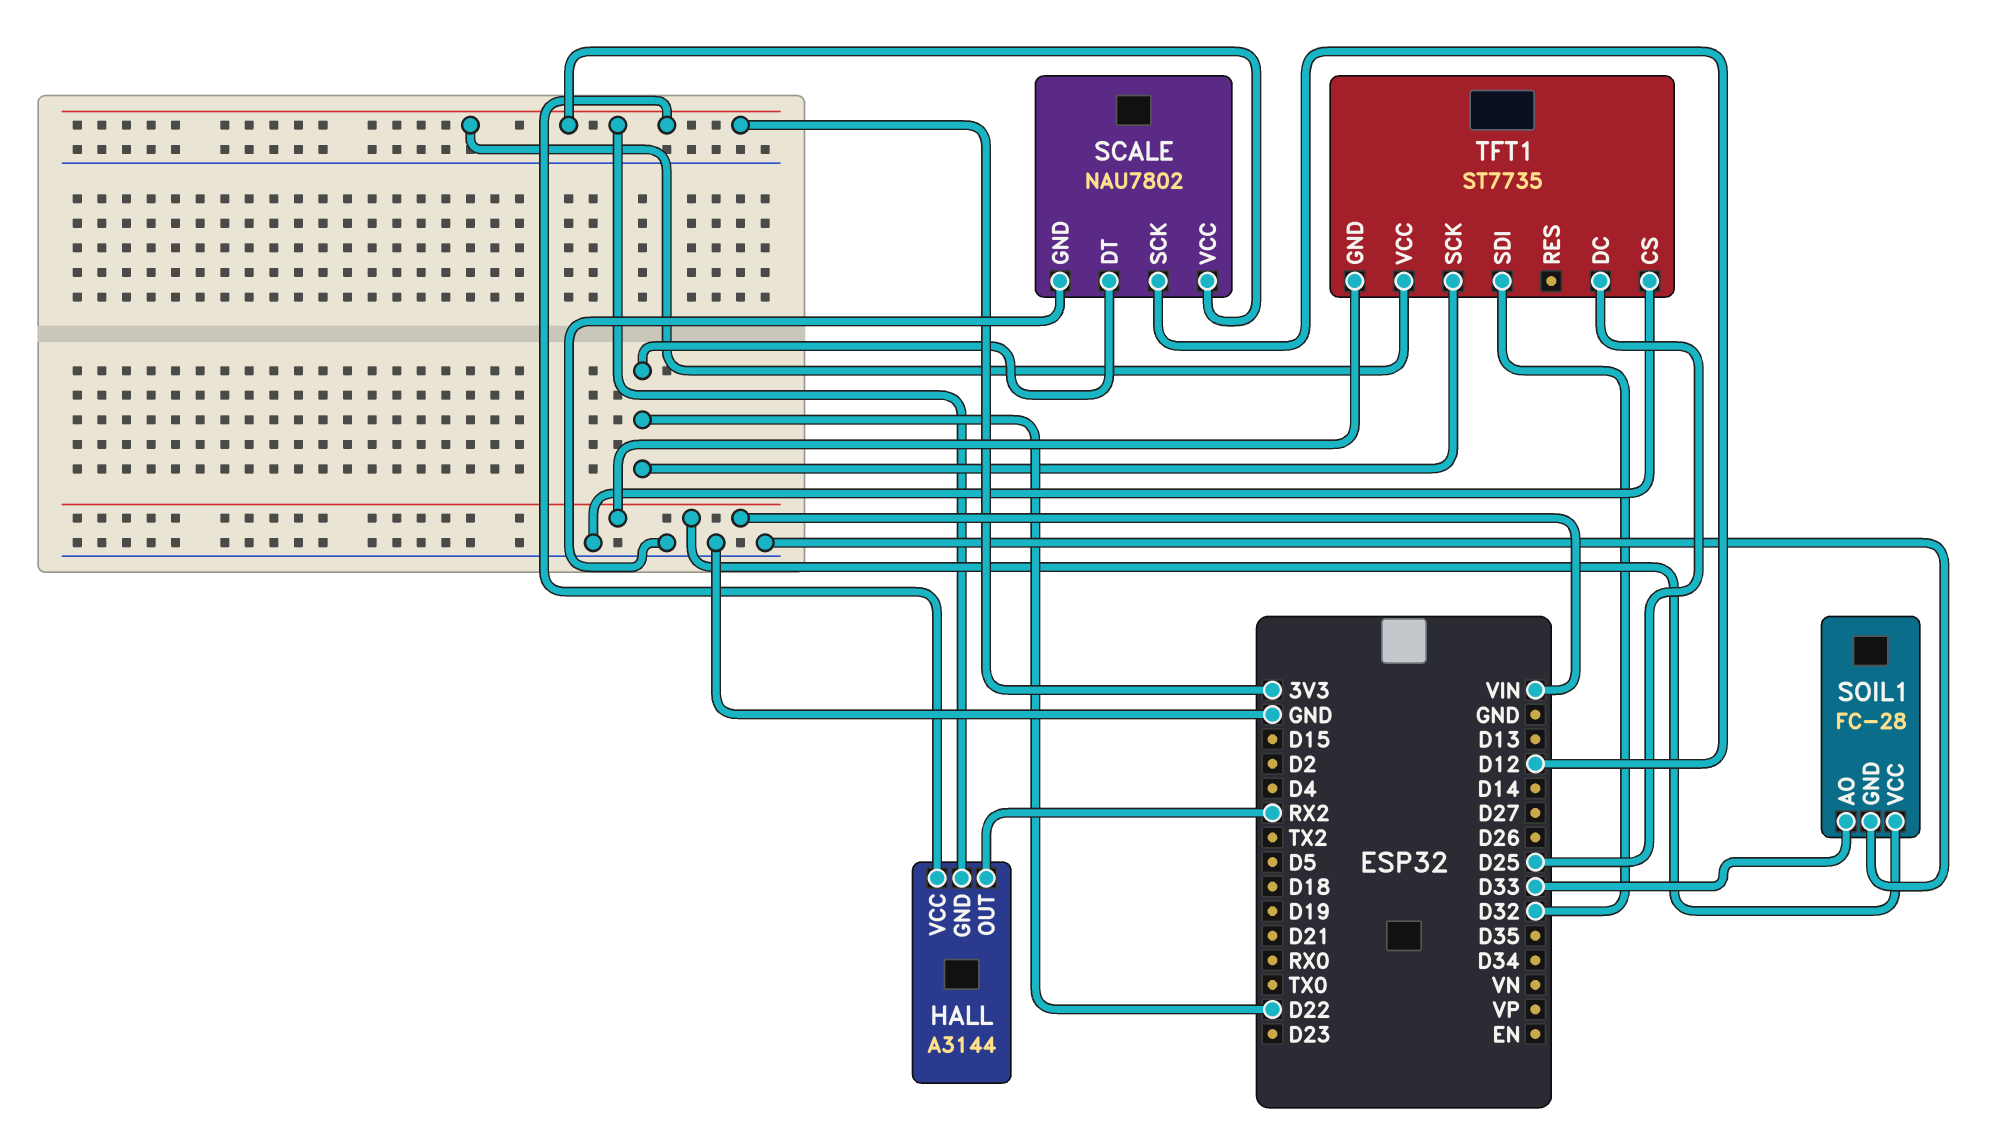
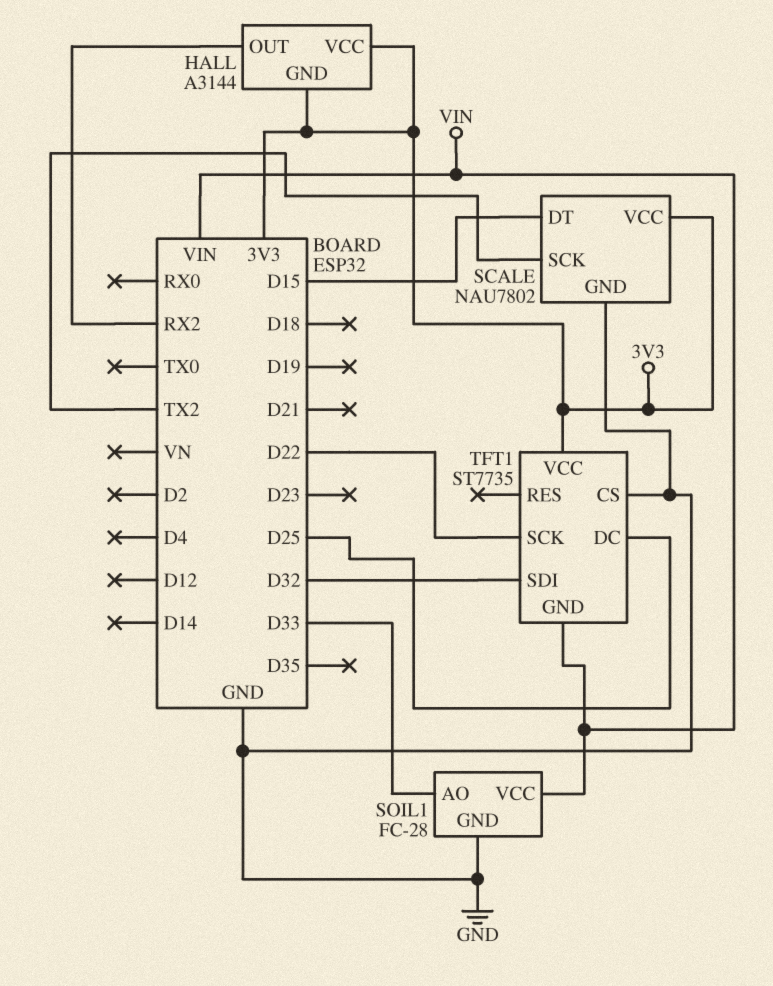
SCALE pin DT: D22 -> D15
SCALE pin SCK: D12 -> TX2

